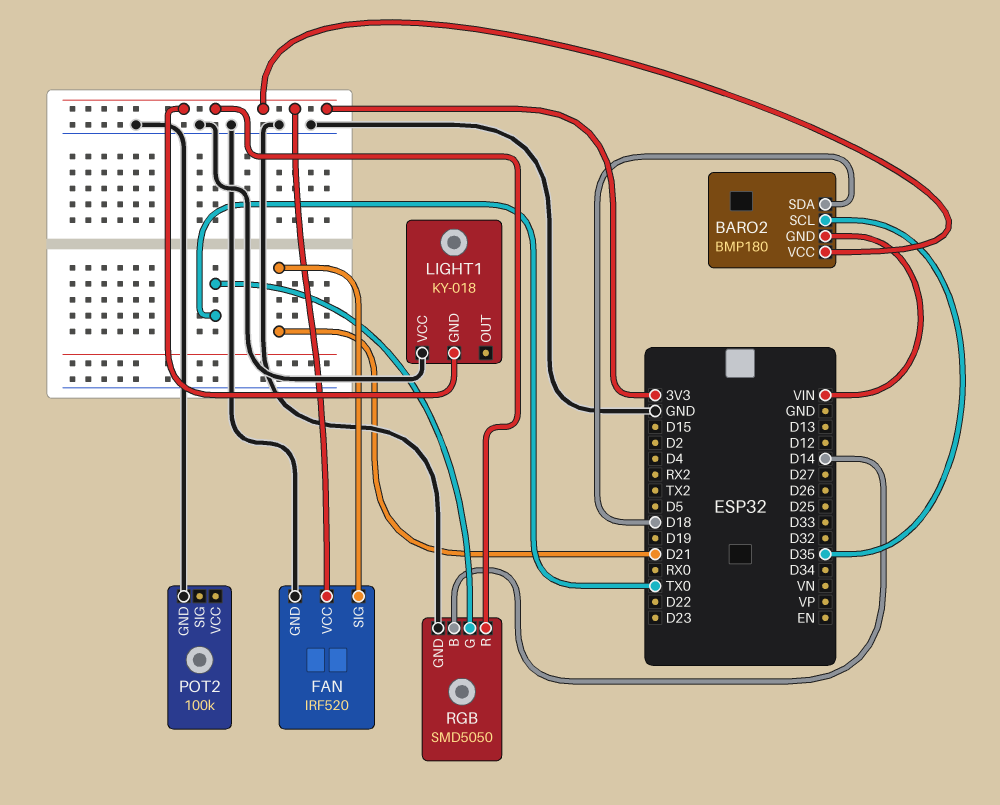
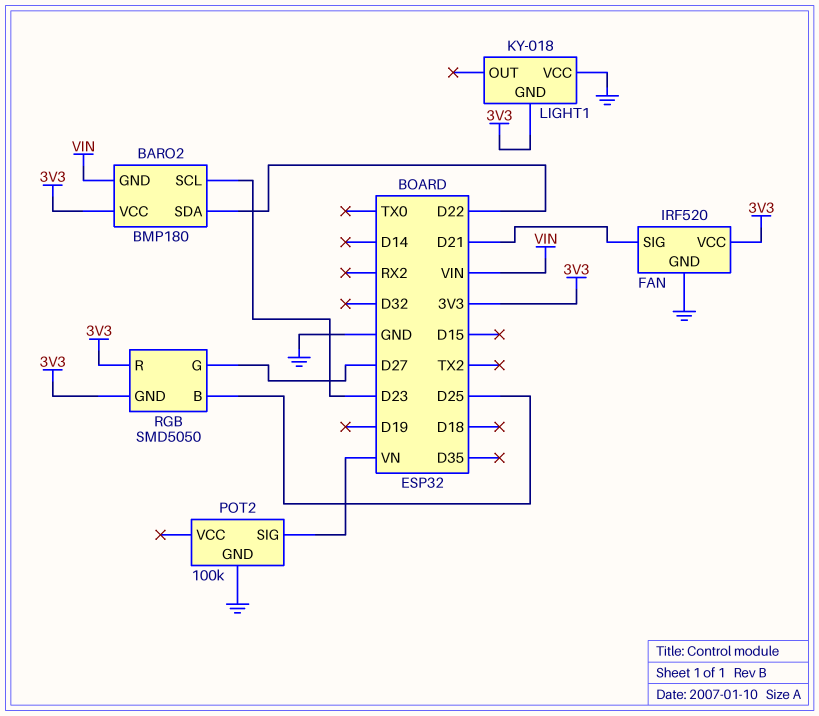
BARO2 pin SCL: D35 -> D23
BARO2 pin SDA: D18 -> D22
POT2 pin SIG: none -> VN
RGB pin B: D14 -> D25
RGB pin G: TX0 -> D27
RGB pin GND: GND -> 3V3

